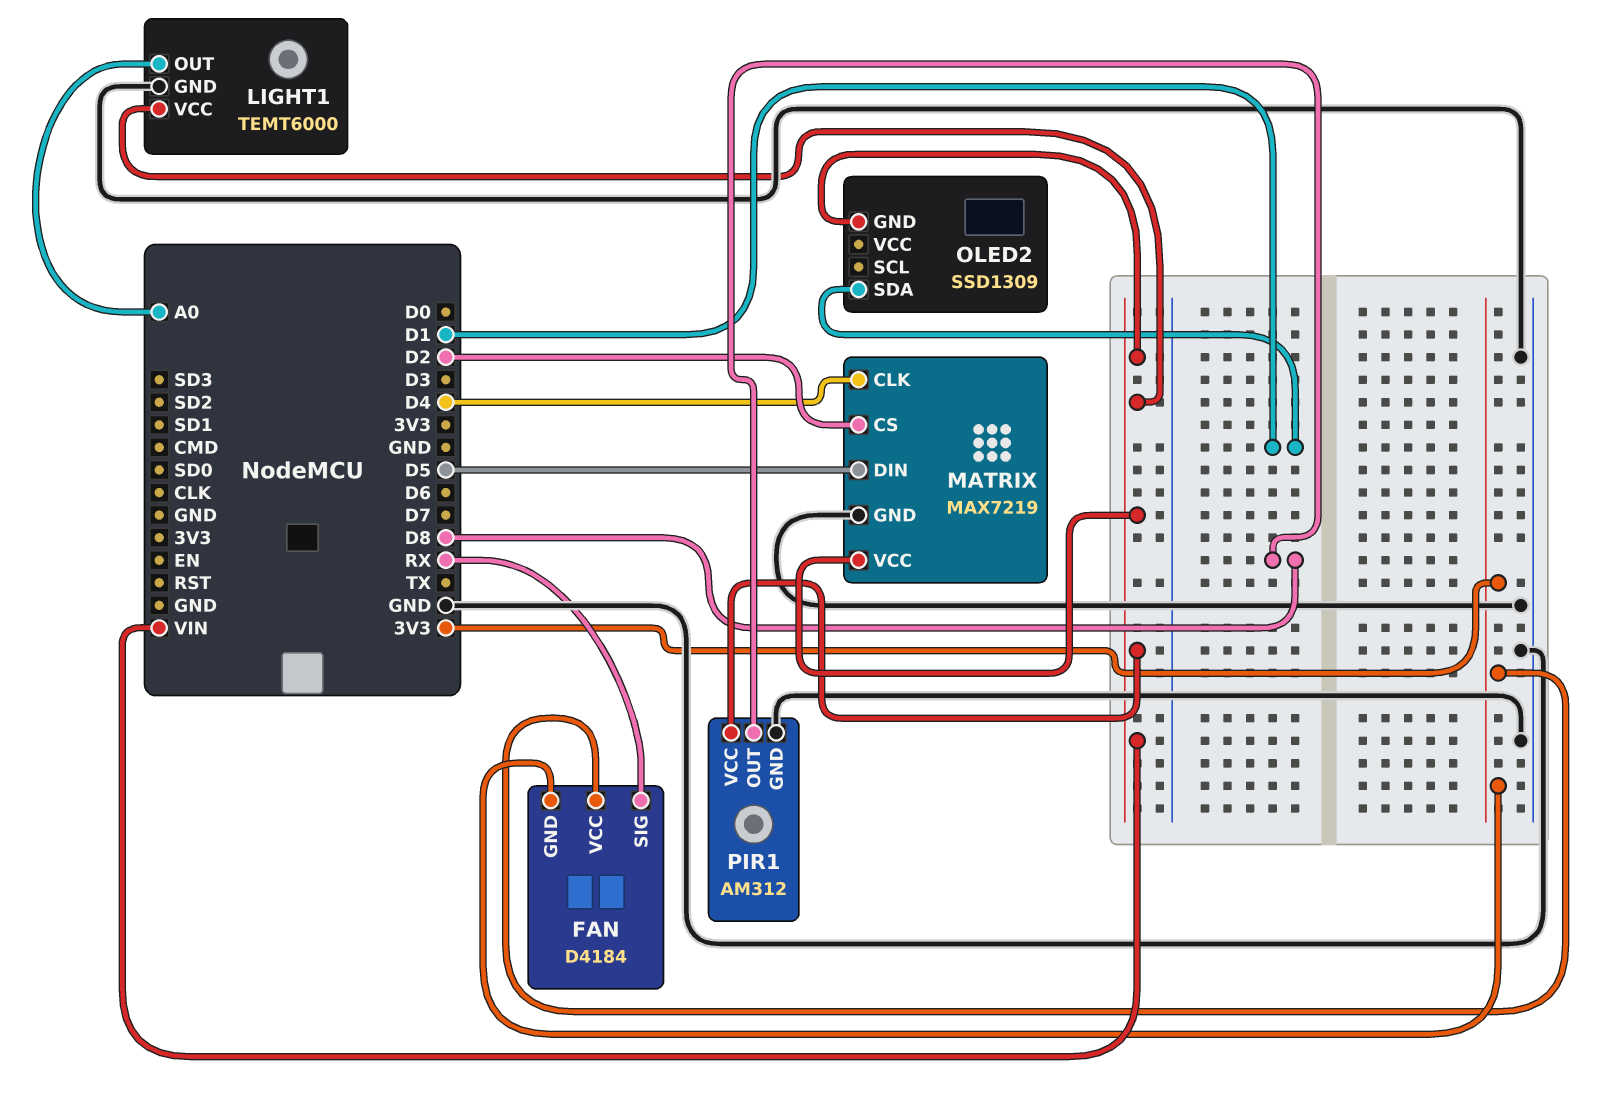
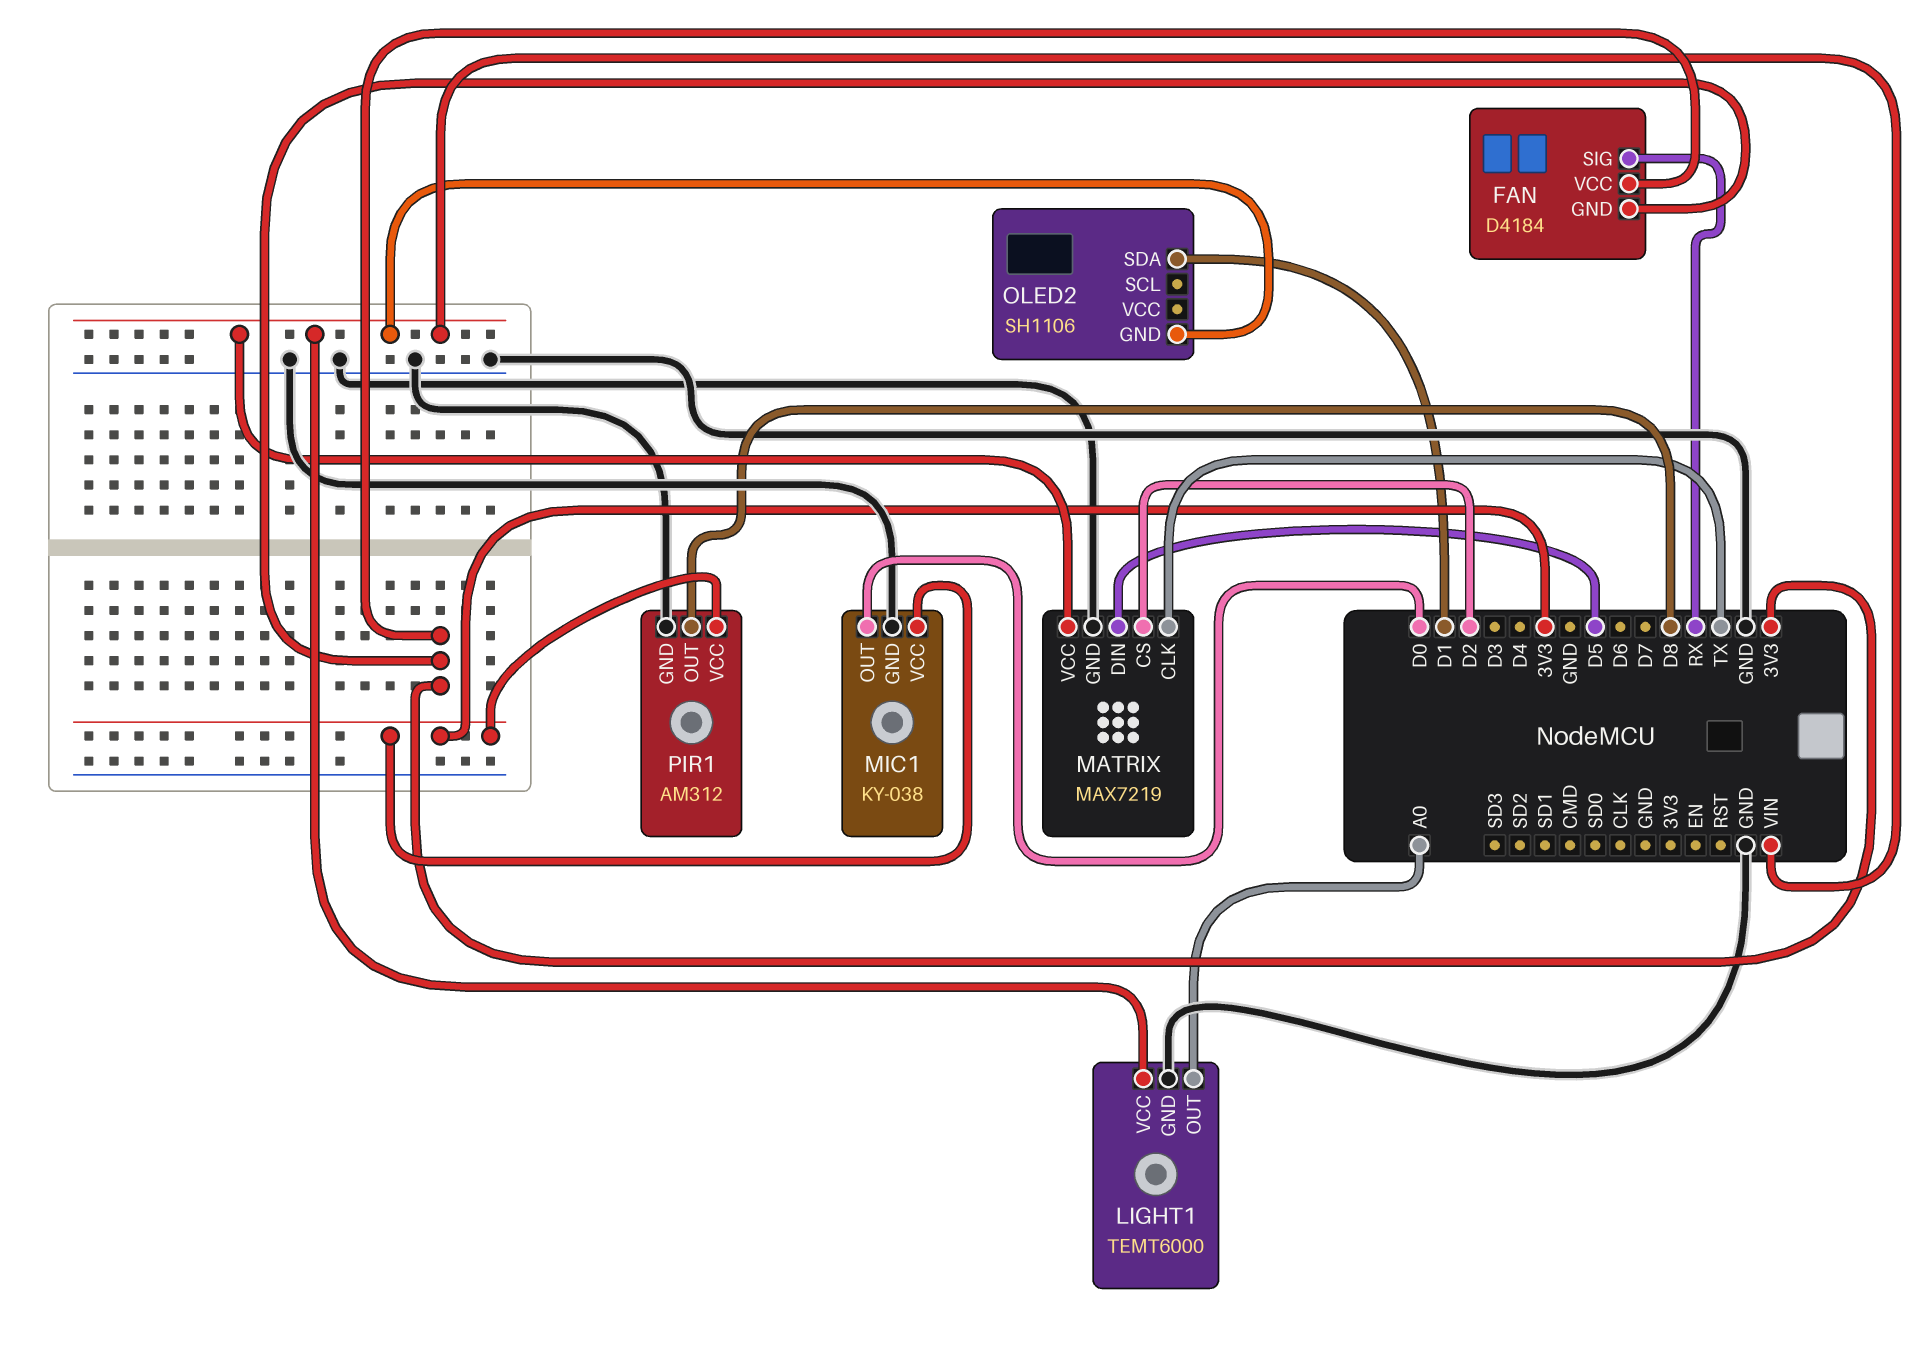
MATRIX pin CLK: D4 -> TX
MIC1: none -> KY-038
MIC1 pin GND: none -> GND
MIC1 pin OUT: none -> D0
MIC1 pin VCC: none -> 3V3
OLED2: SSD1309 -> SH1106
PIR1 pin VCC: VIN -> 3V3

